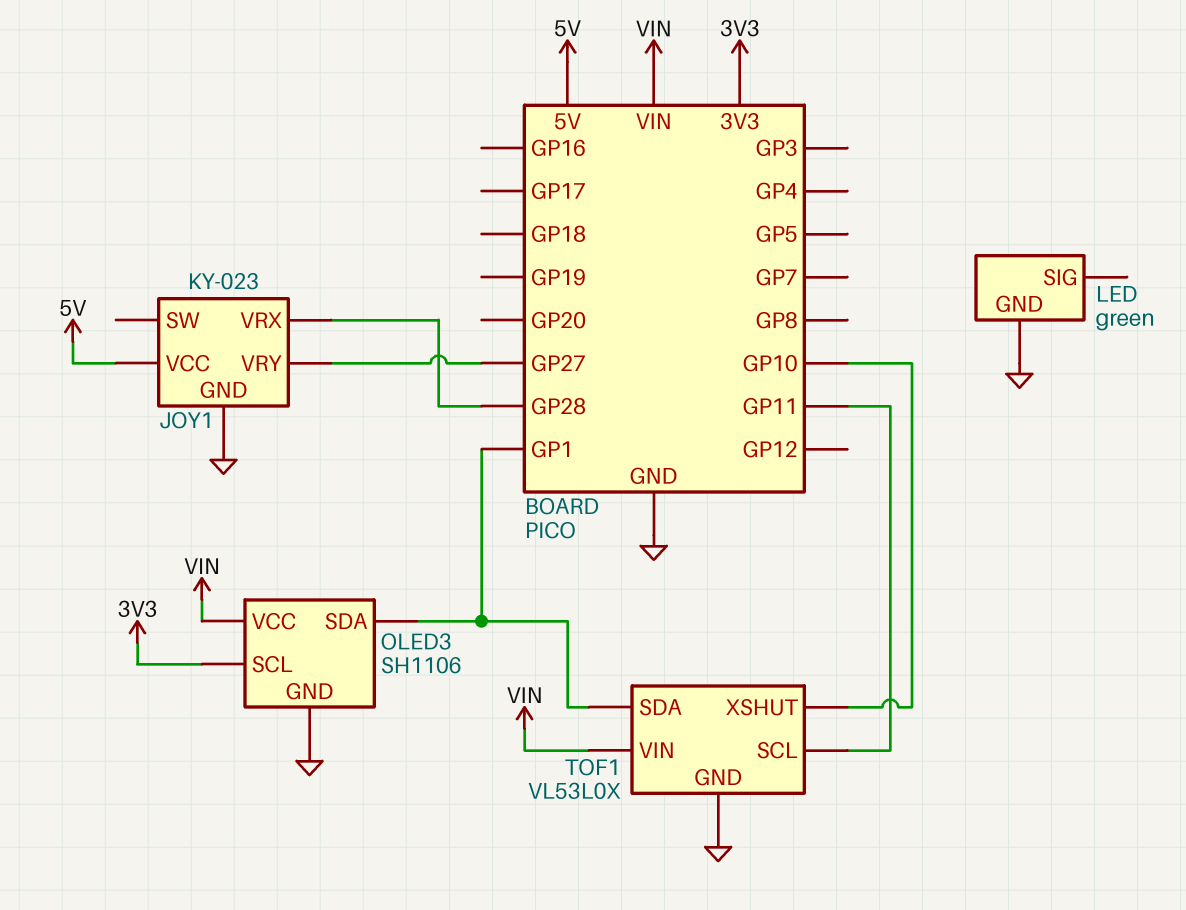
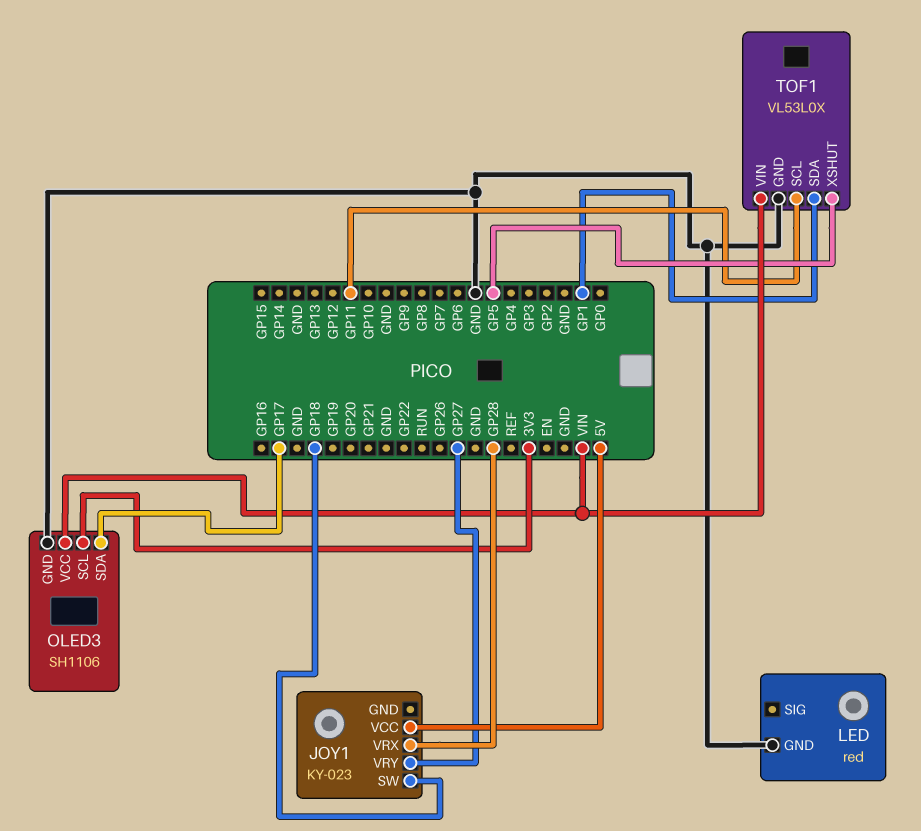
JOY1 pin GND: GND -> none
JOY1 pin SW: none -> GP18
LED: green -> red
OLED3 pin SDA: GP1 -> GP17
TOF1 pin XSHUT: GP10 -> GP5

